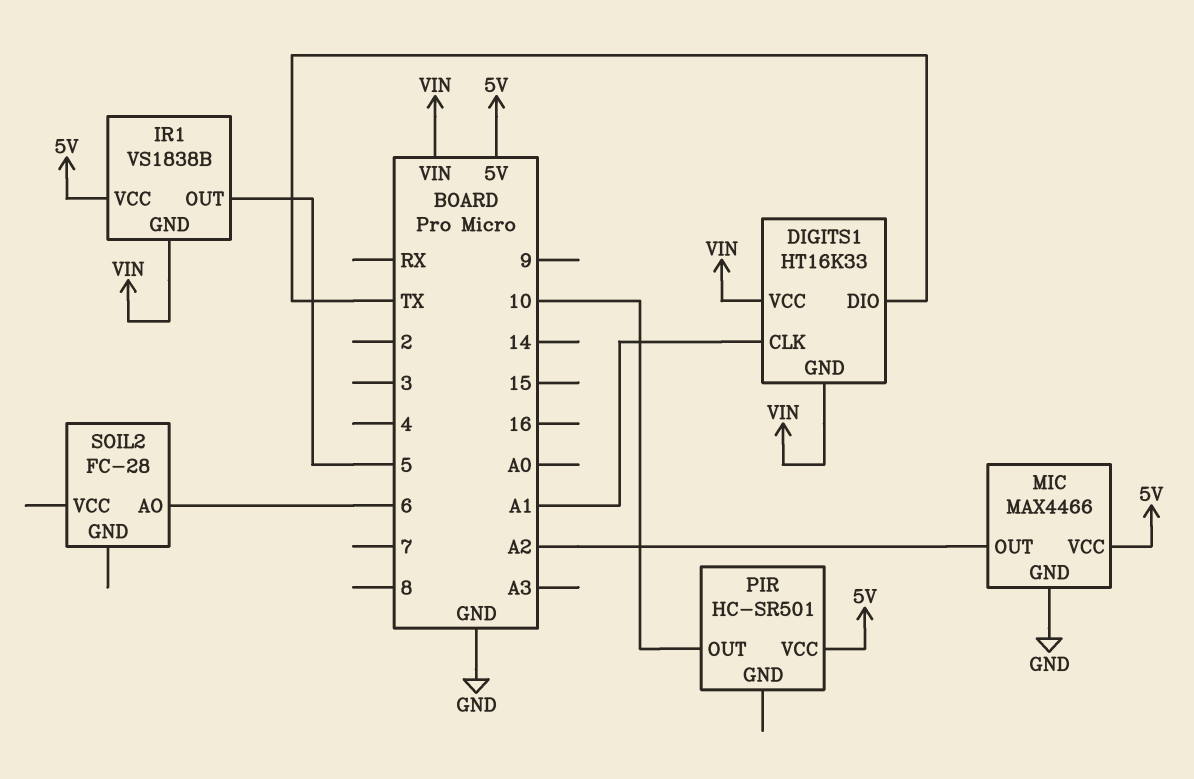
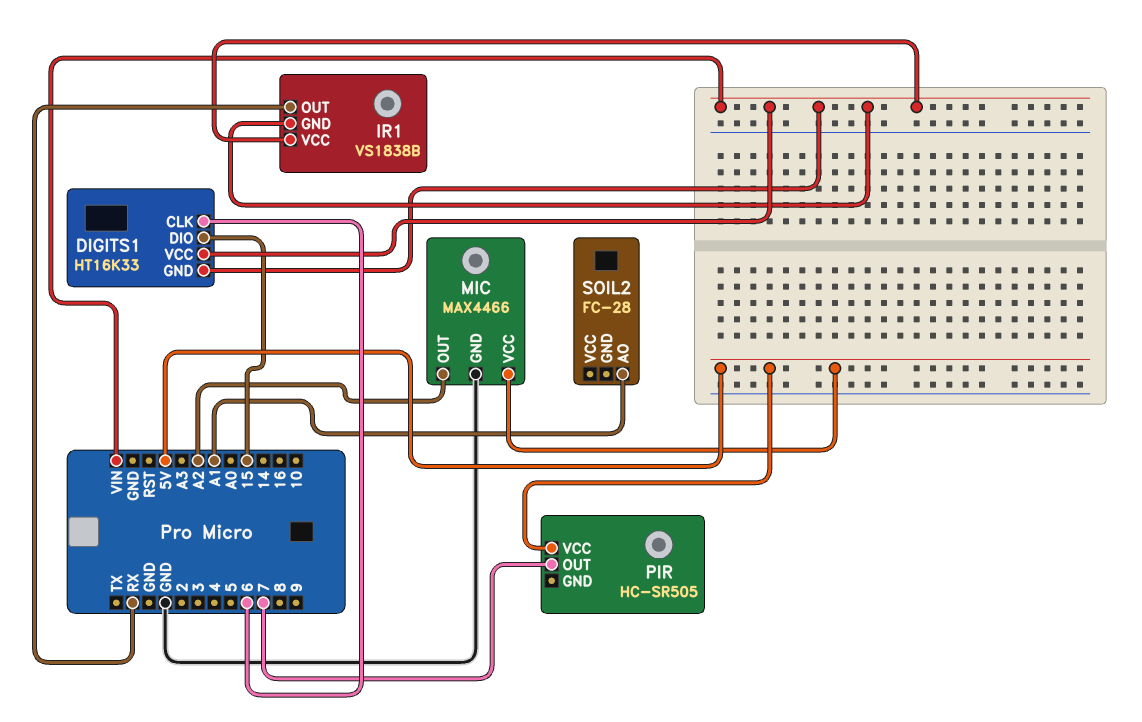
DIGITS1 pin CLK: A1 -> 6
DIGITS1 pin DIO: TX -> 15
IR1 pin OUT: 5 -> RX
IR1 pin VCC: 5V -> VIN
PIR: HC-SR501 -> HC-SR505
PIR pin OUT: 10 -> 7
SOIL2 pin AO: 6 -> A1

